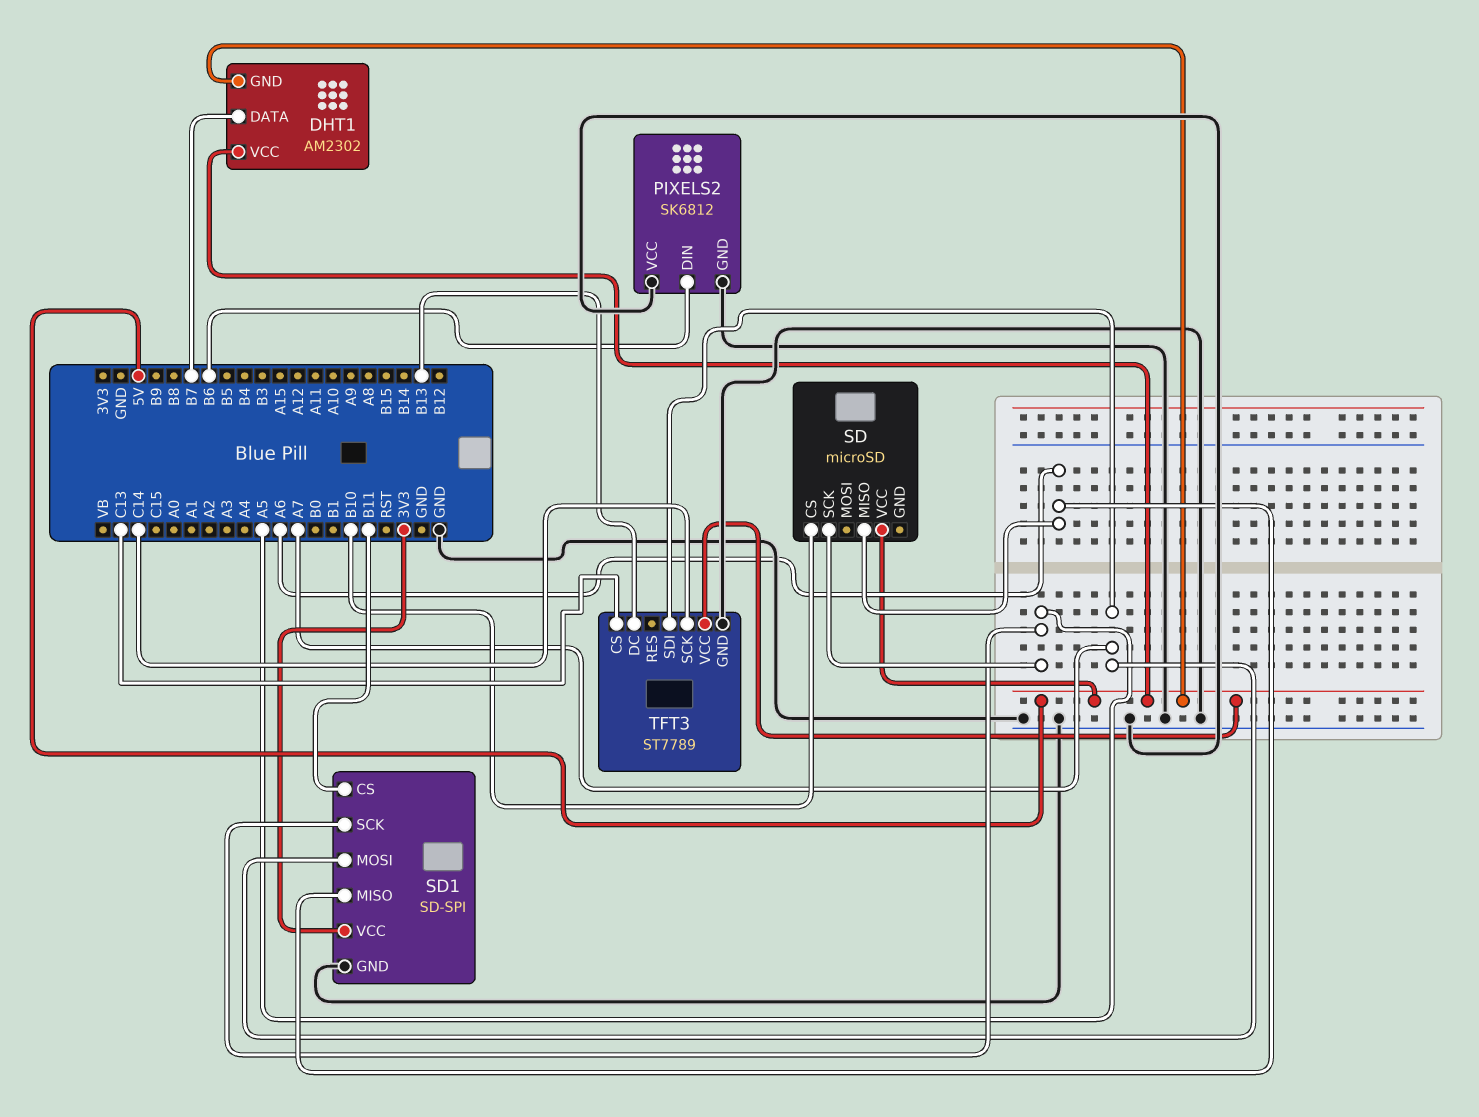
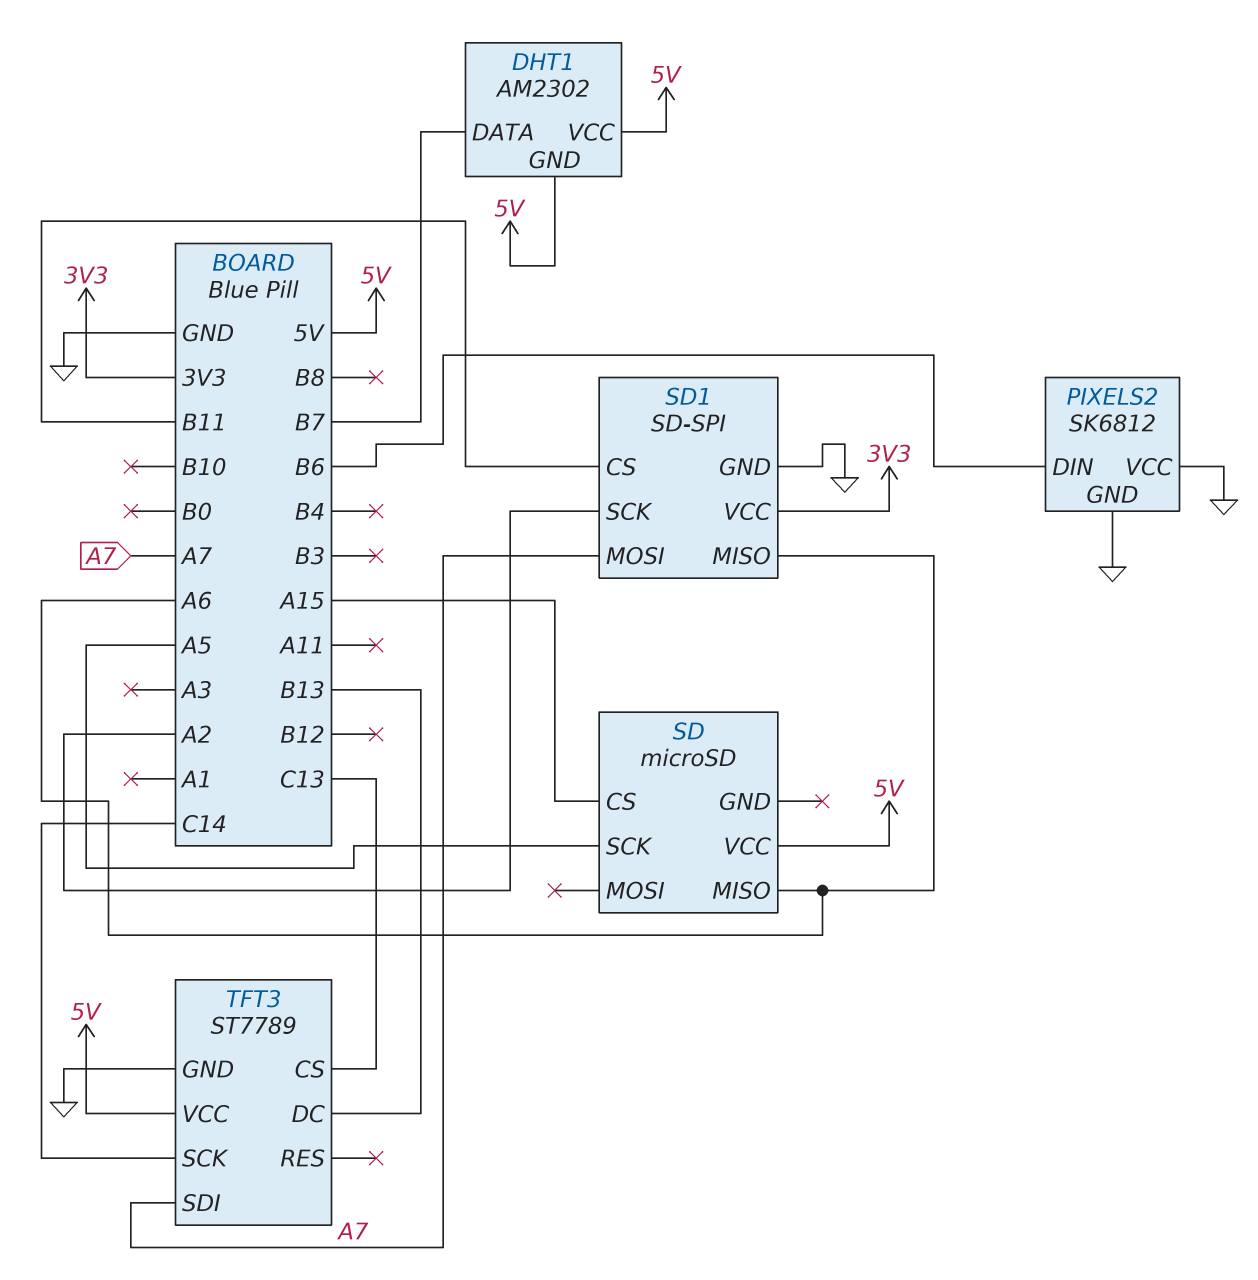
SD pin CS: B10 -> A15
SD1 pin SCK: A5 -> A2

